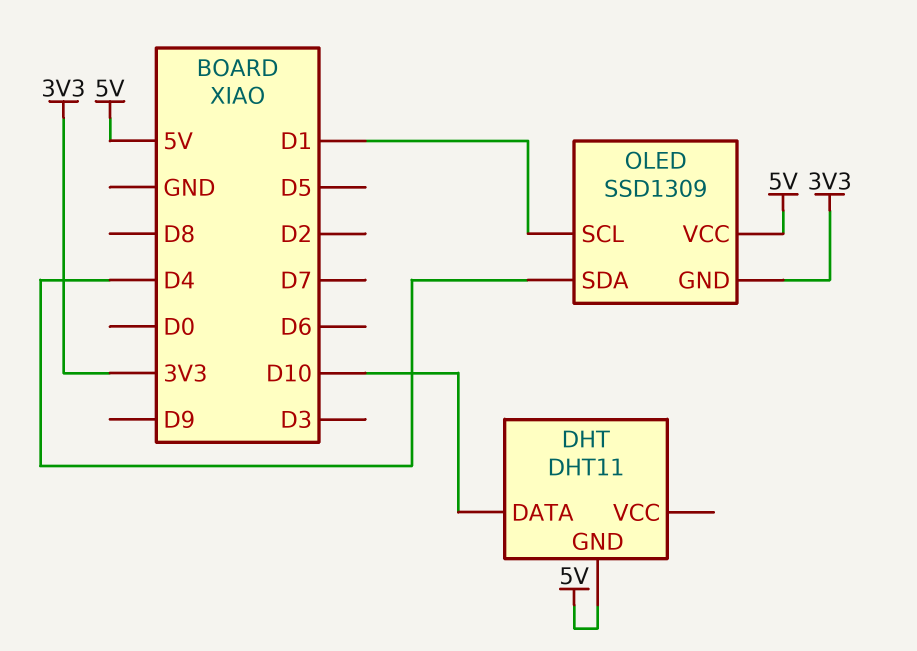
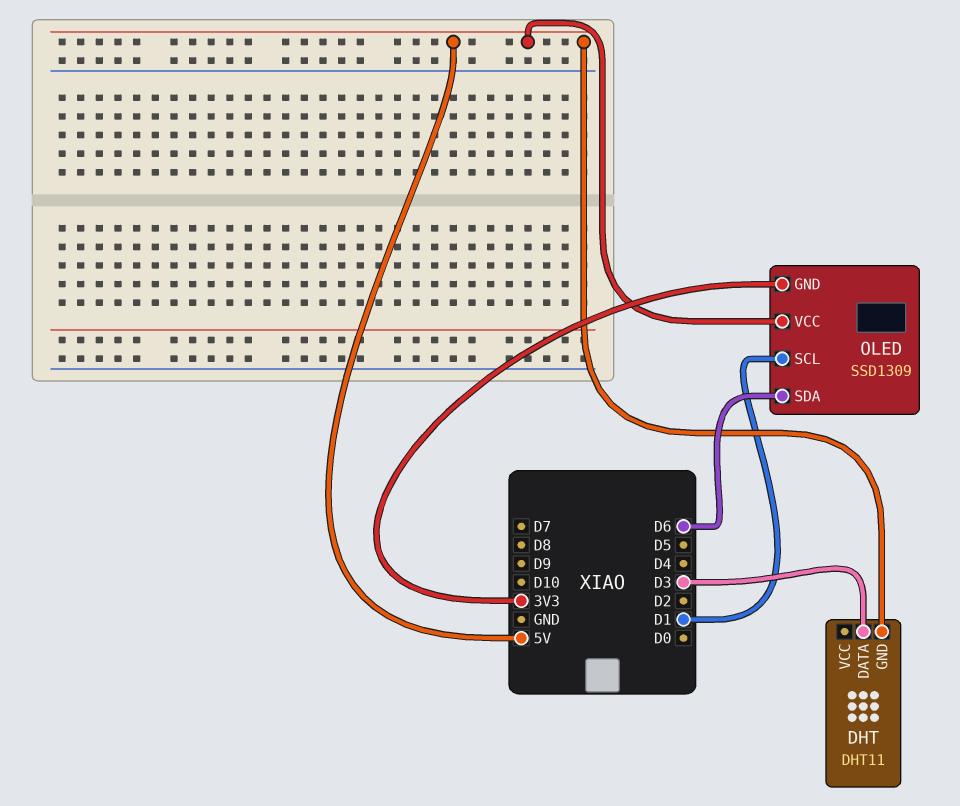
DHT pin DATA: D10 -> D3
OLED pin SDA: D4 -> D6

